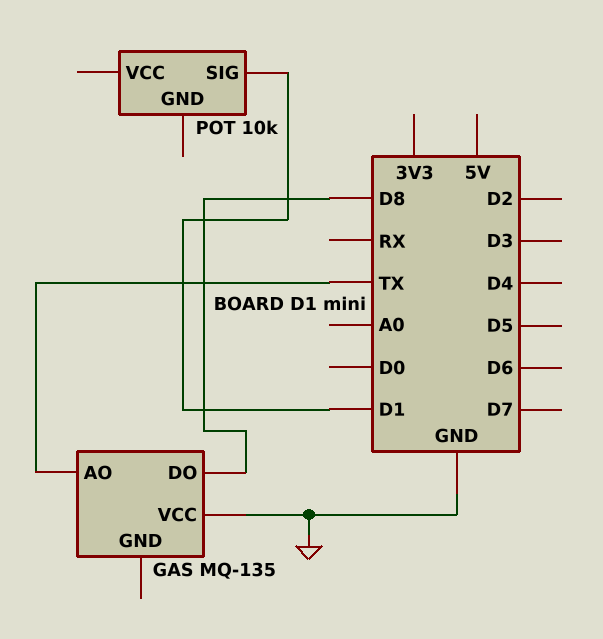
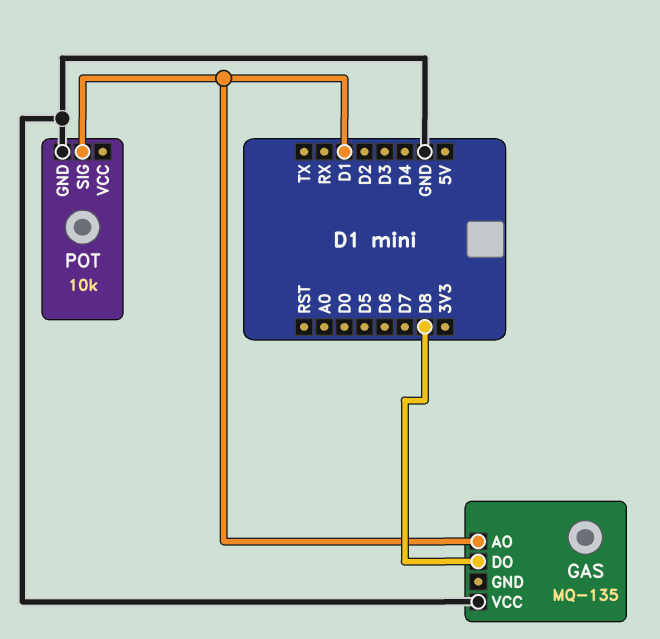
GAS pin AO: TX -> D1
POT pin GND: none -> GND

